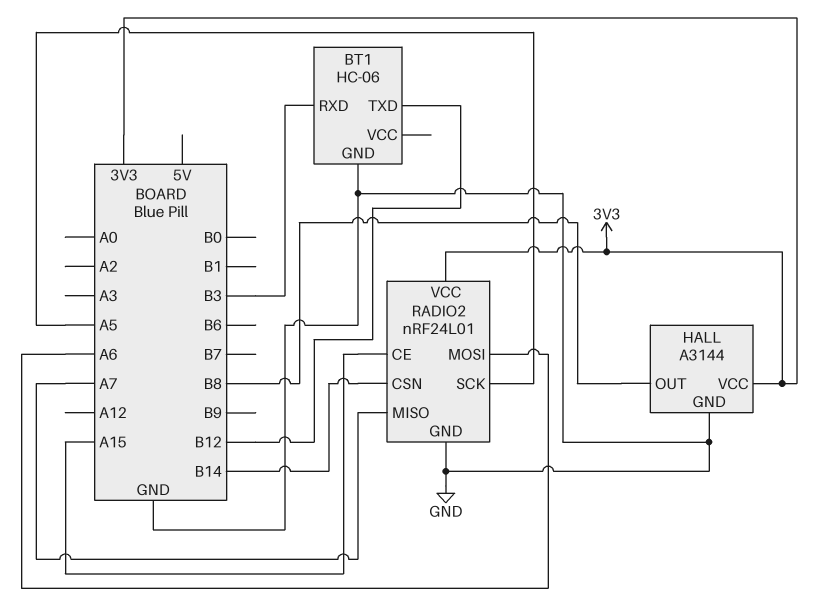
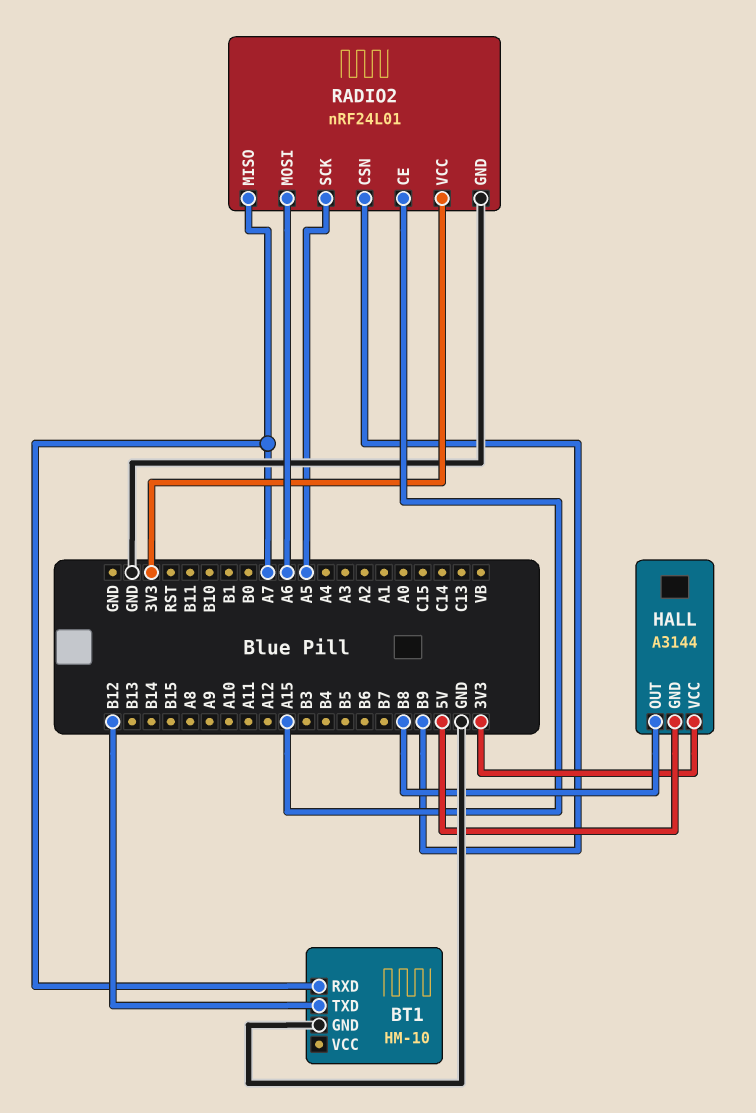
BT1: HC-06 -> HM-10
BT1 pin RXD: B3 -> A7
HALL pin GND: GND -> 5V
RADIO2 pin CSN: B14 -> B9

